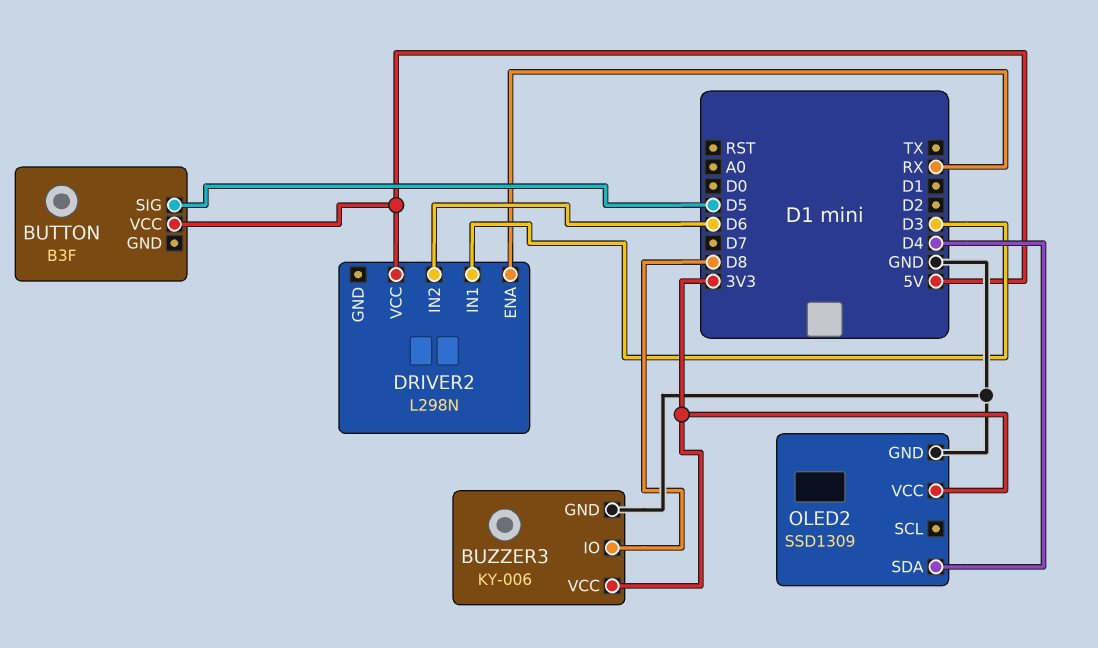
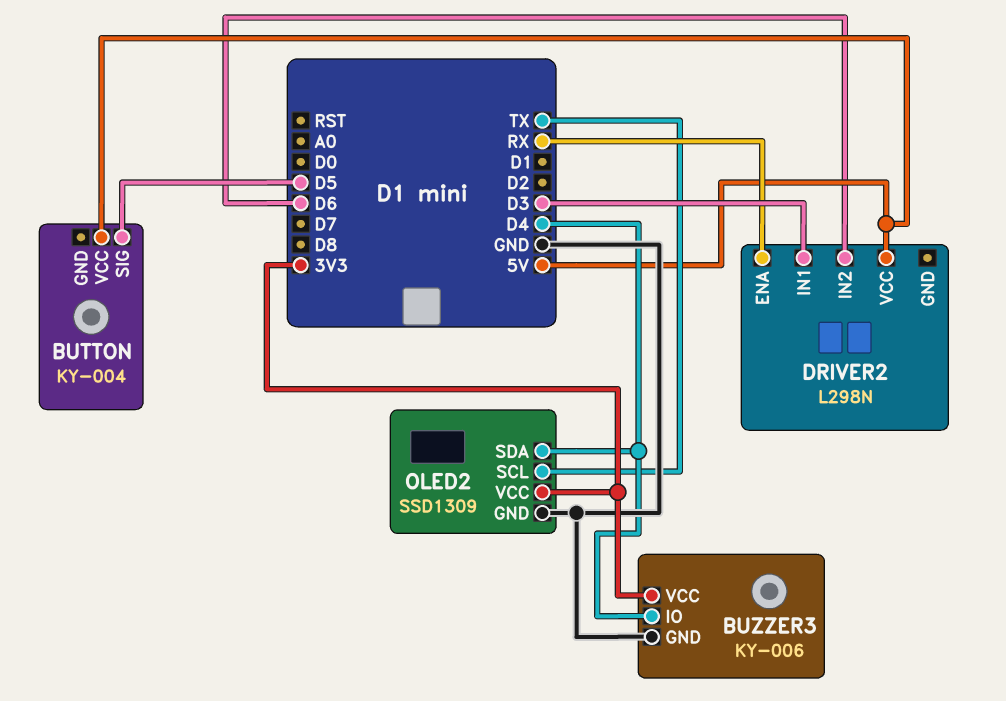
BUTTON: B3F -> KY-004
BUZZER3 pin IO: D8 -> D4
OLED2 pin SCL: none -> TX

